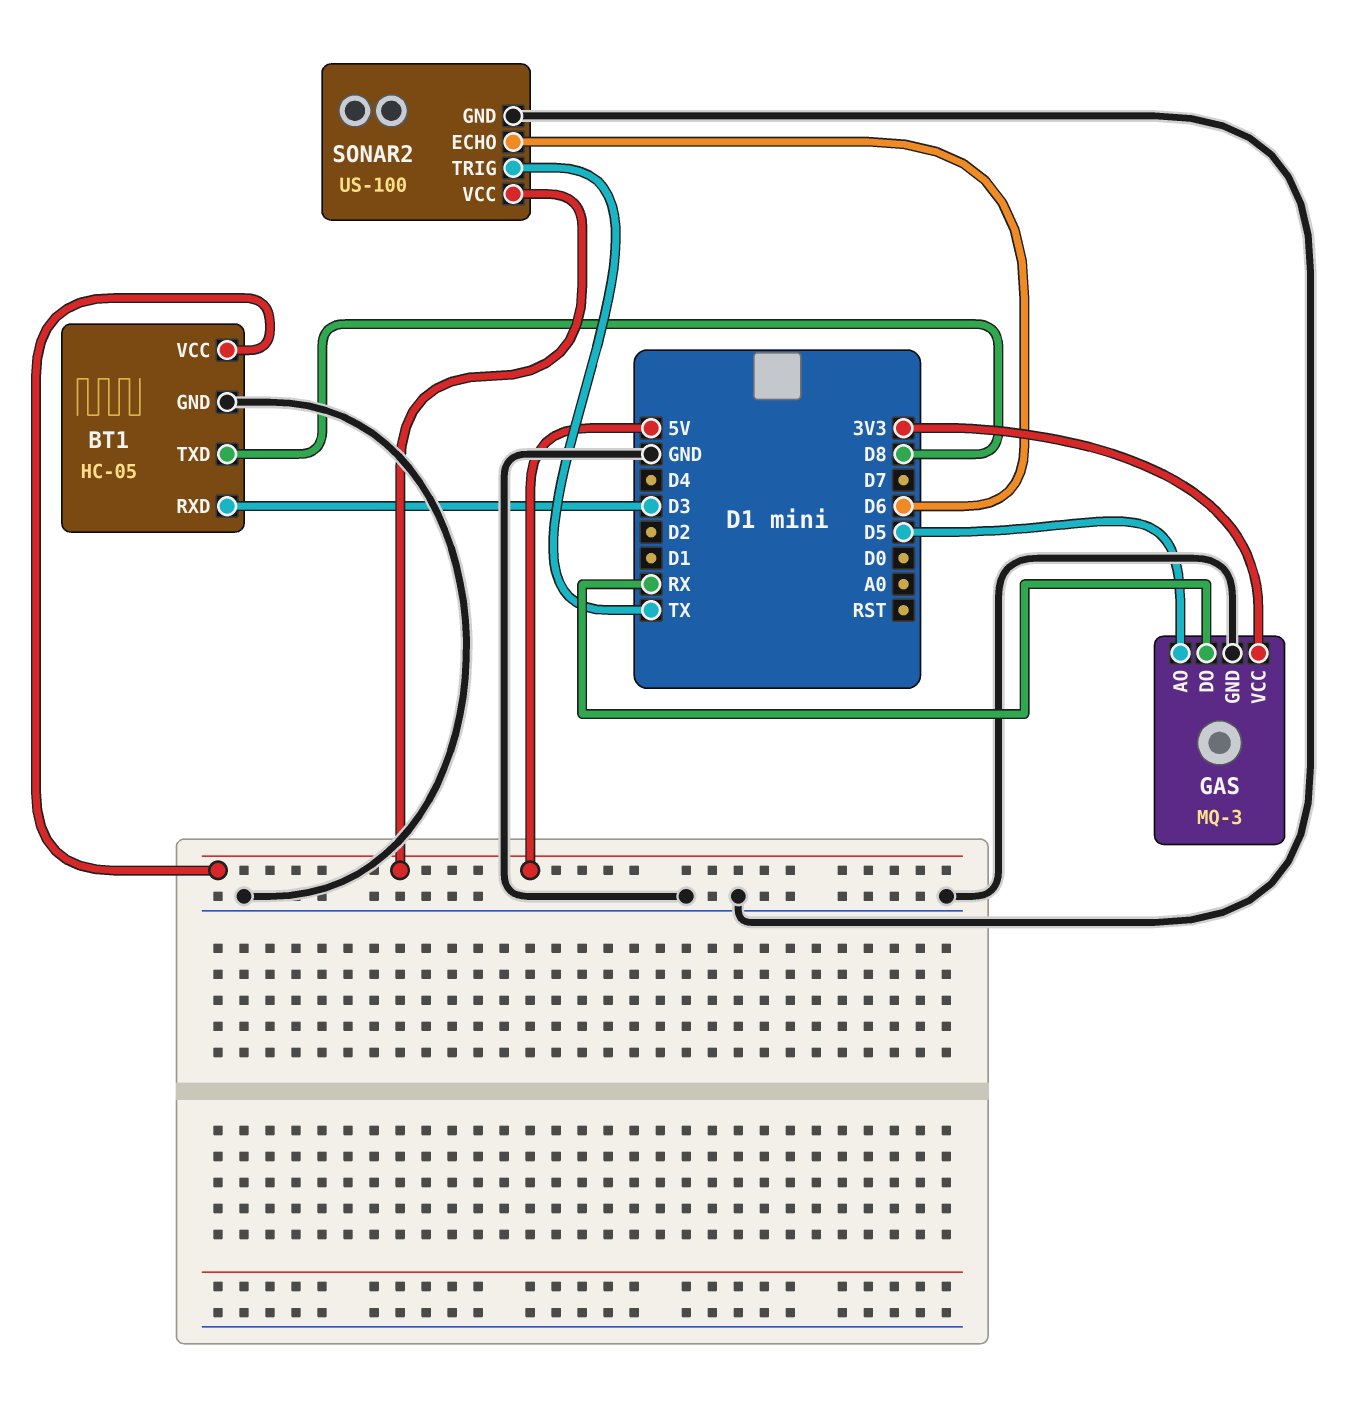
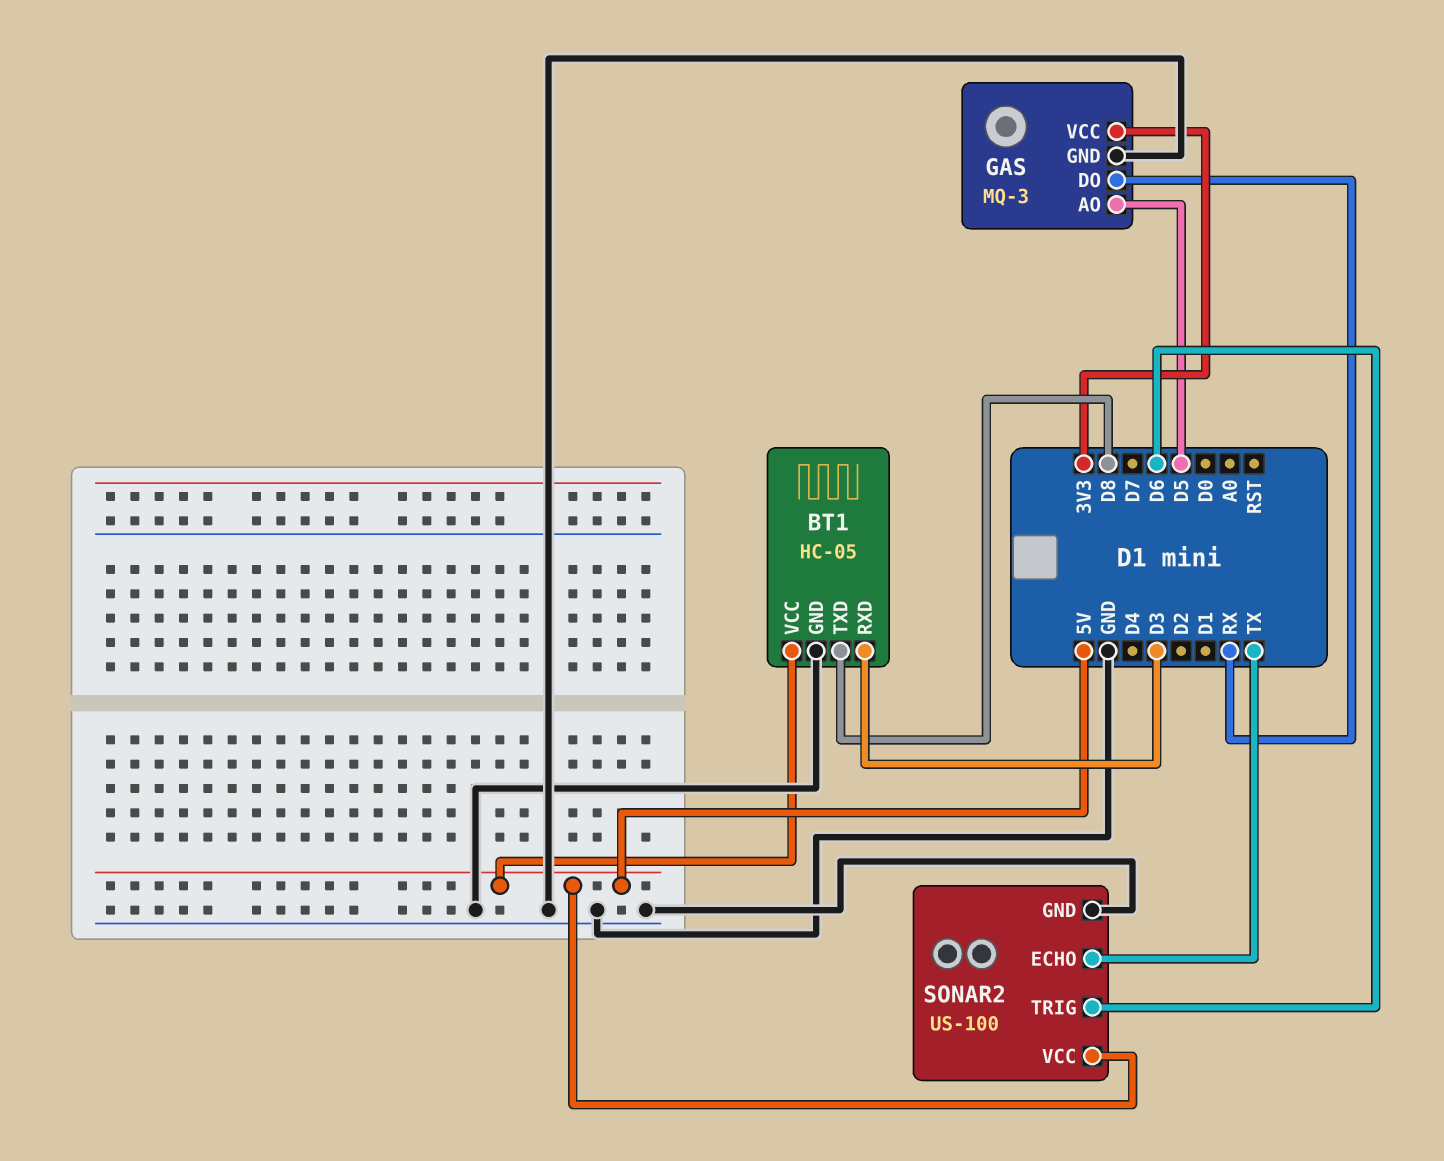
SONAR2 pin ECHO: D6 -> TX
SONAR2 pin TRIG: TX -> D6

